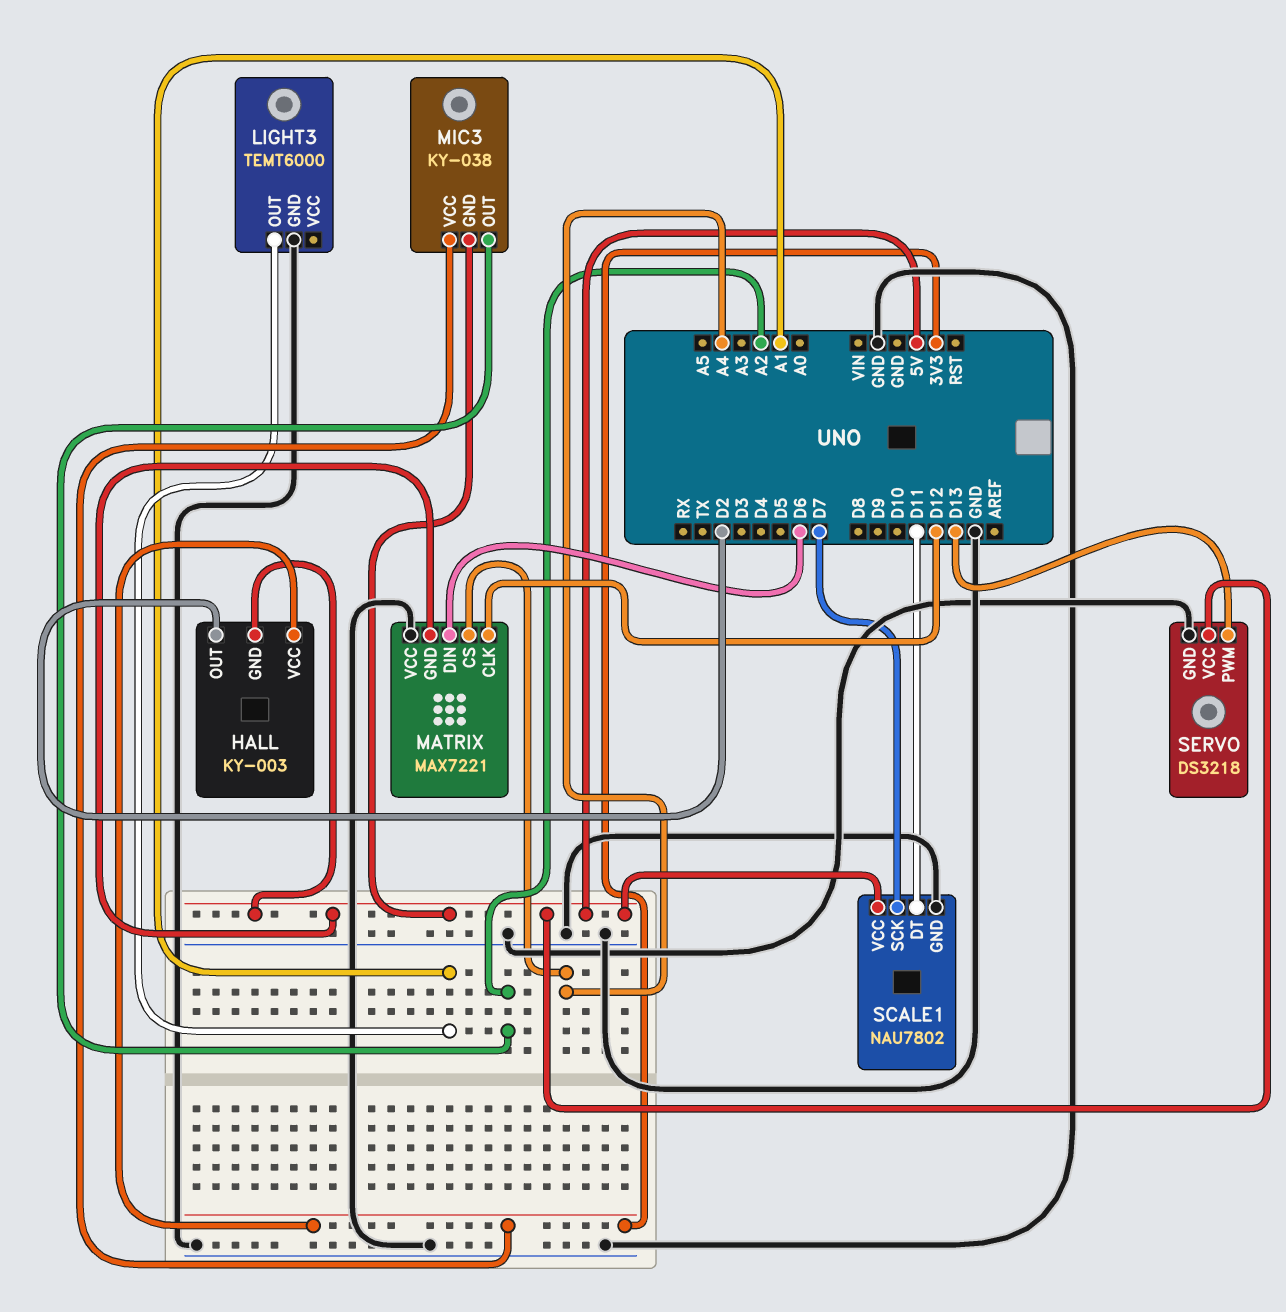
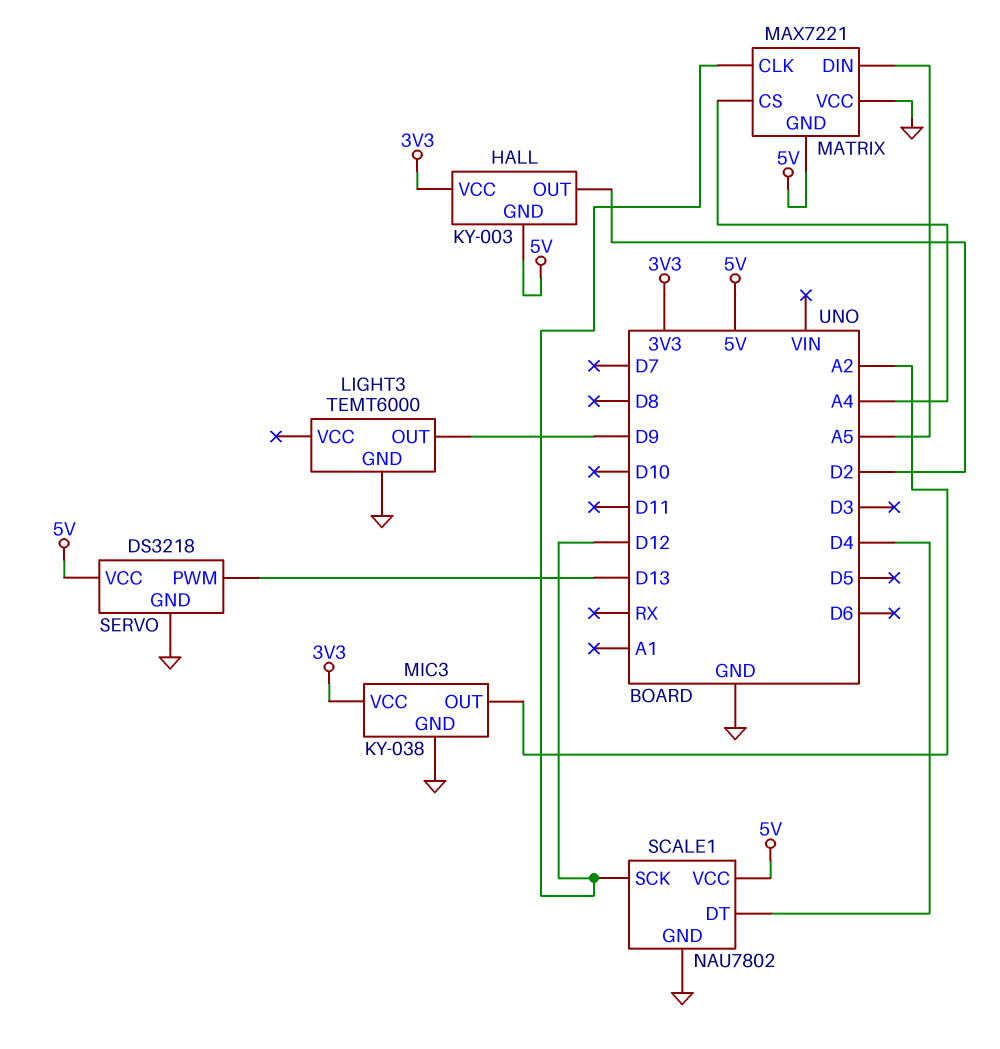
LIGHT3 pin OUT: A1 -> D9
MATRIX pin DIN: D6 -> A5
MIC3 pin GND: 5V -> GND
SCALE1 pin DT: D11 -> D4
SCALE1 pin SCK: D7 -> D12

